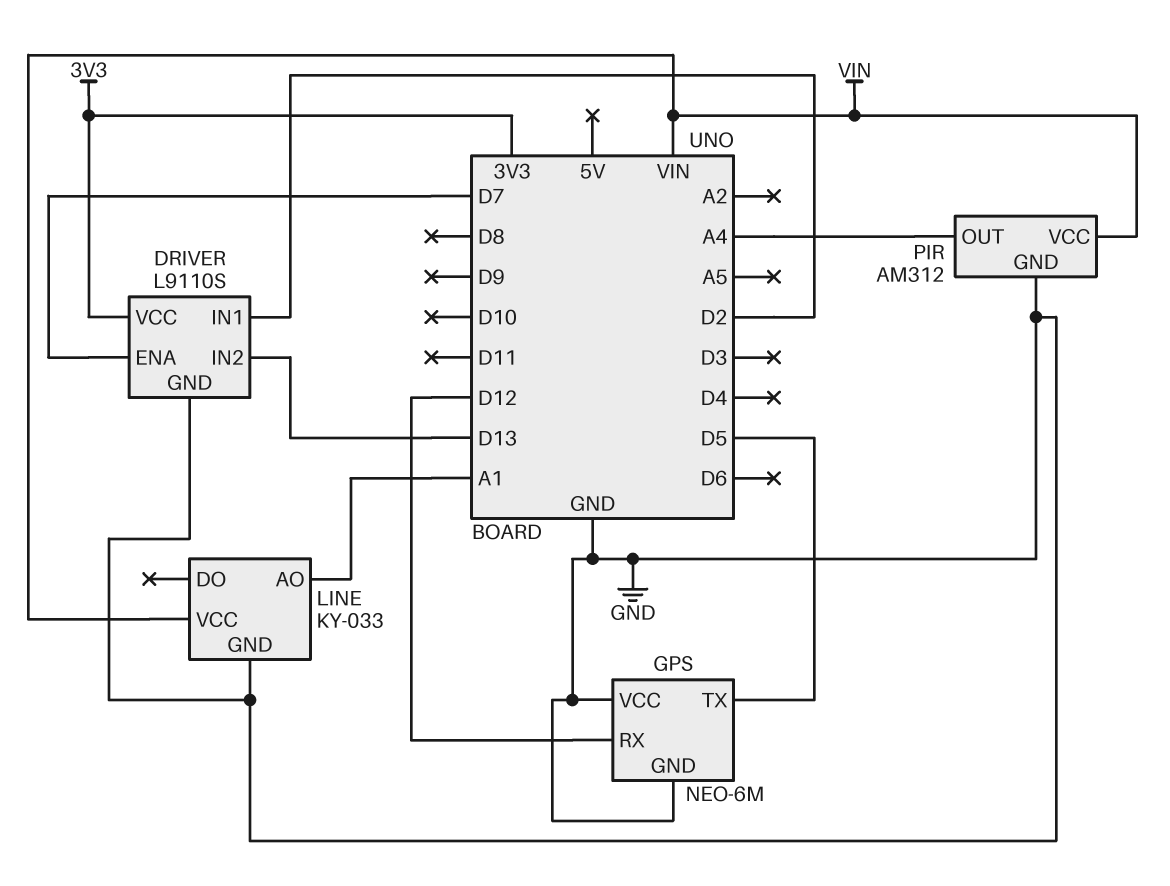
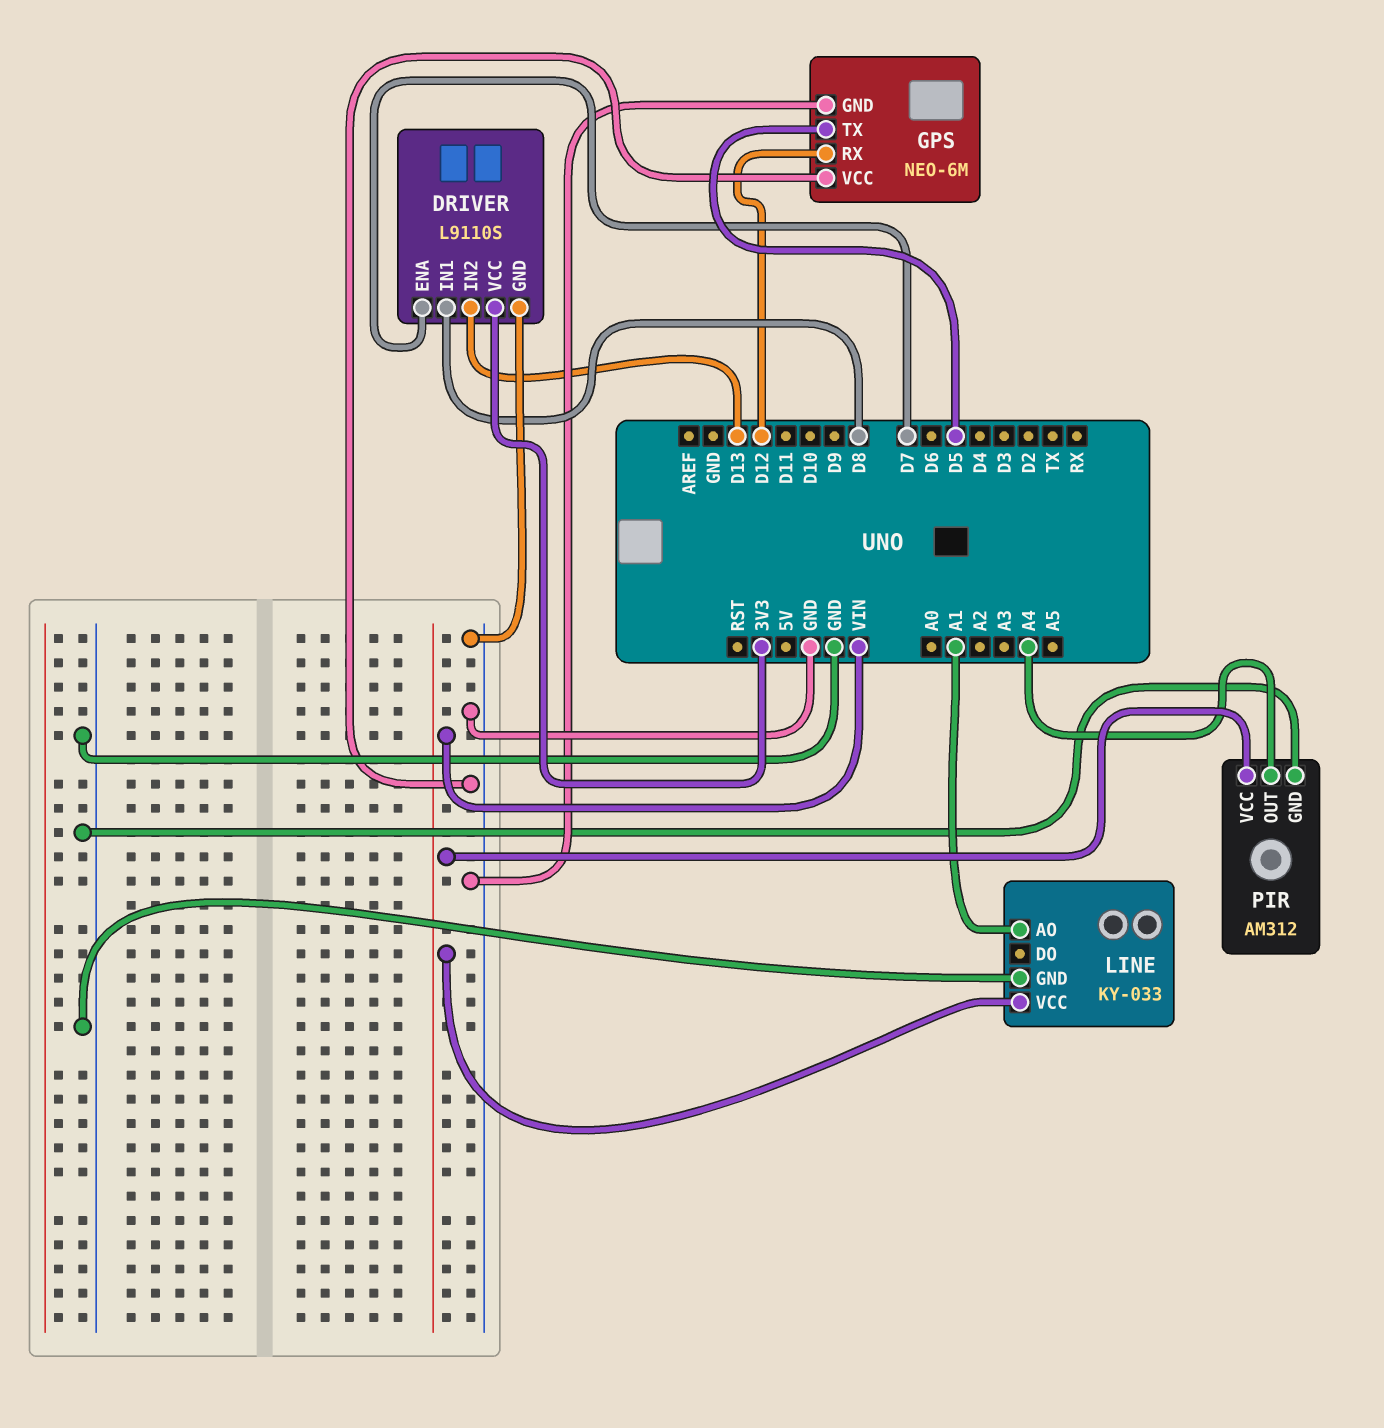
DRIVER pin IN1: D2 -> D8

